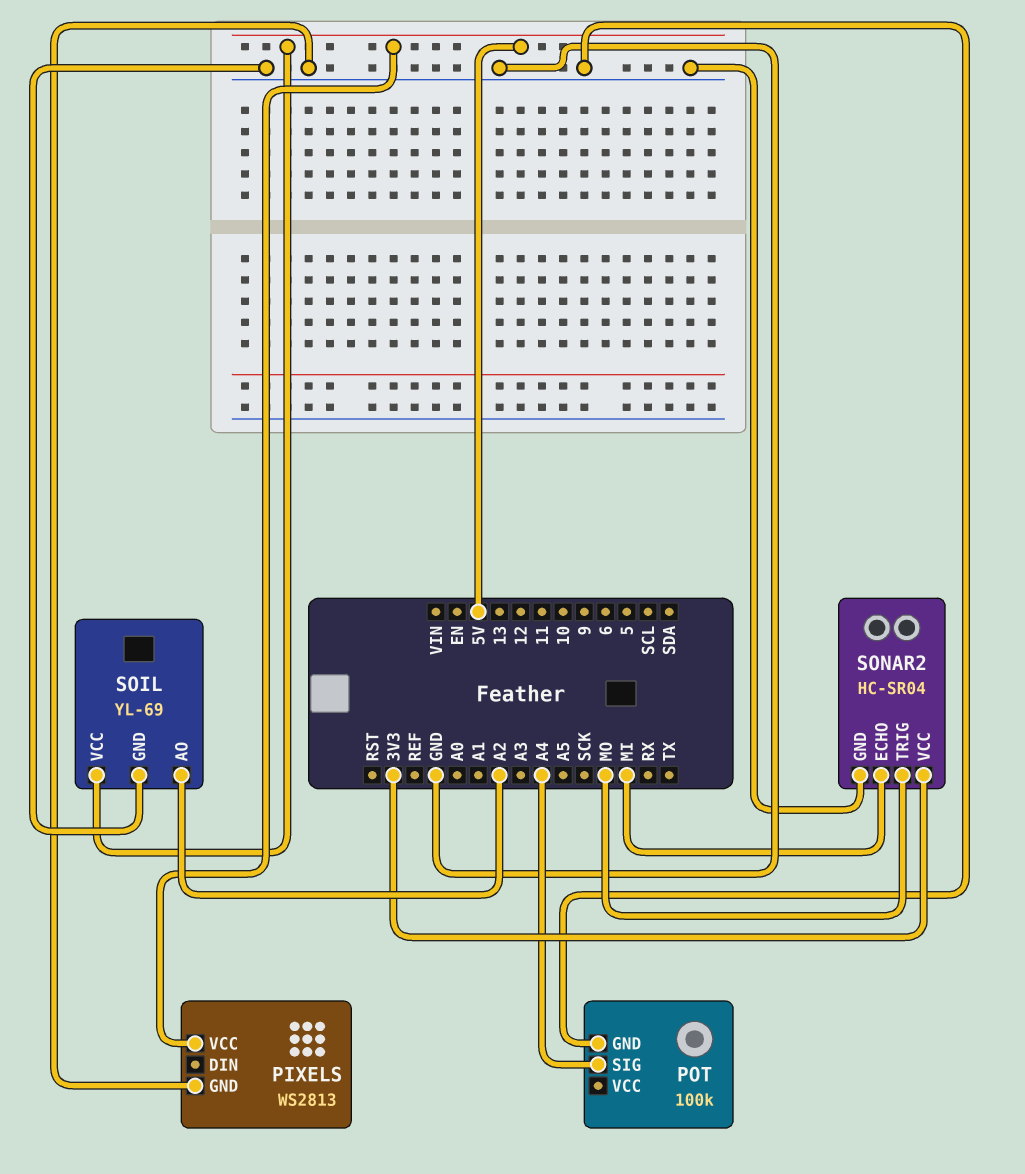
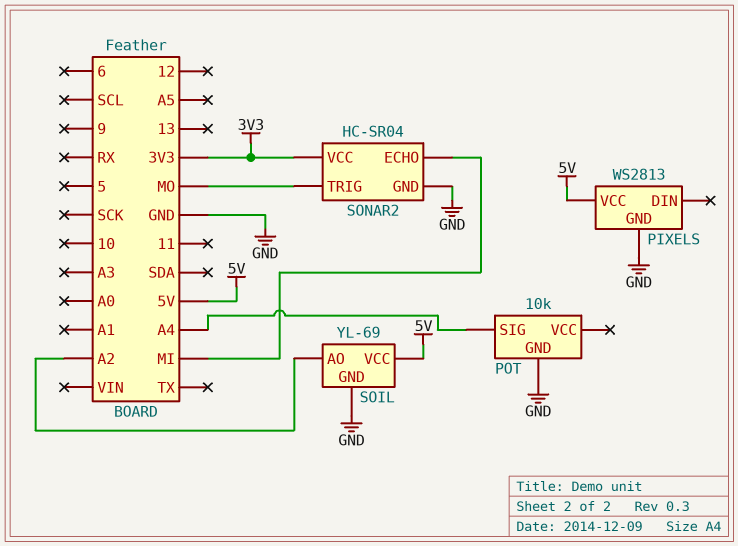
POT: 100k -> 10k

